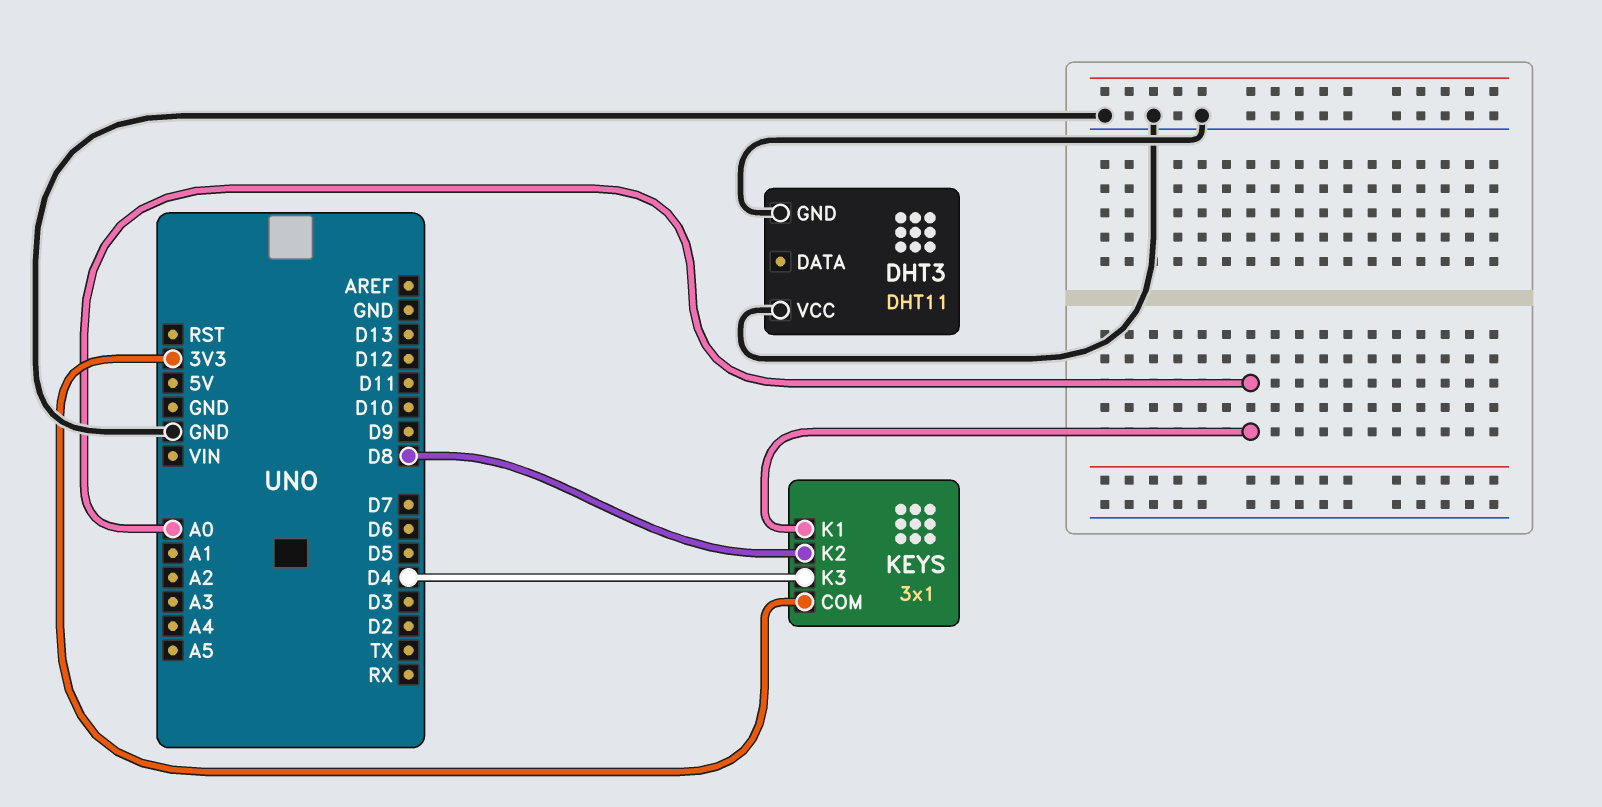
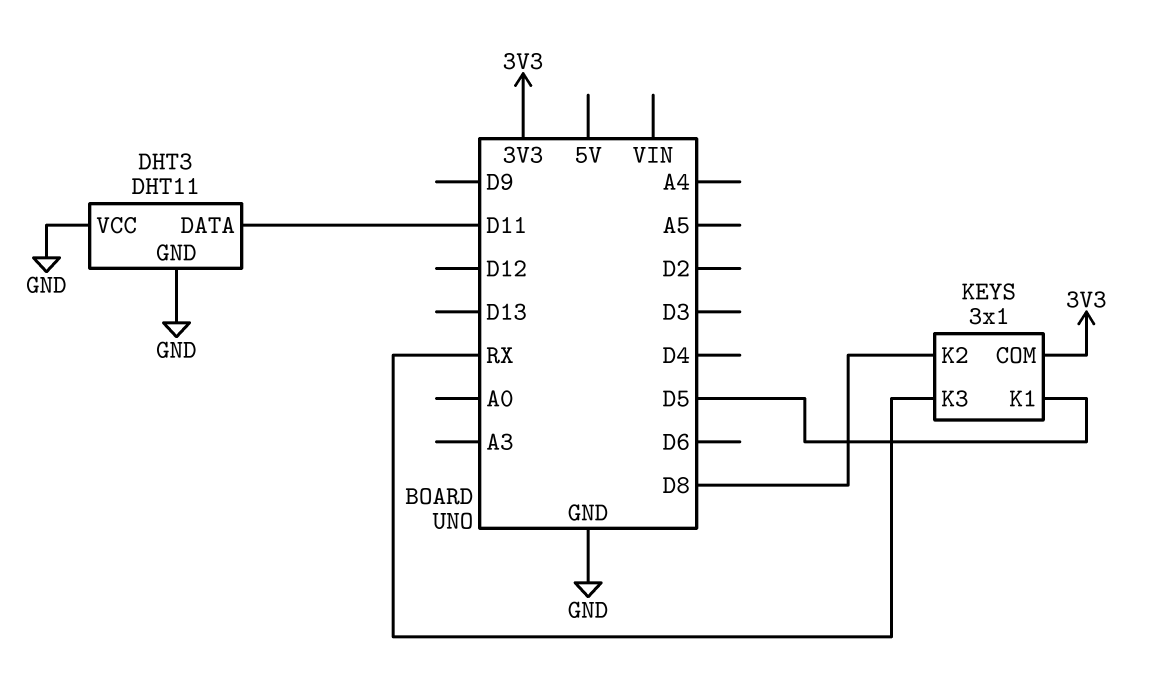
DHT3 pin DATA: none -> D11
KEYS pin K1: A0 -> D5
KEYS pin K3: D4 -> RX

